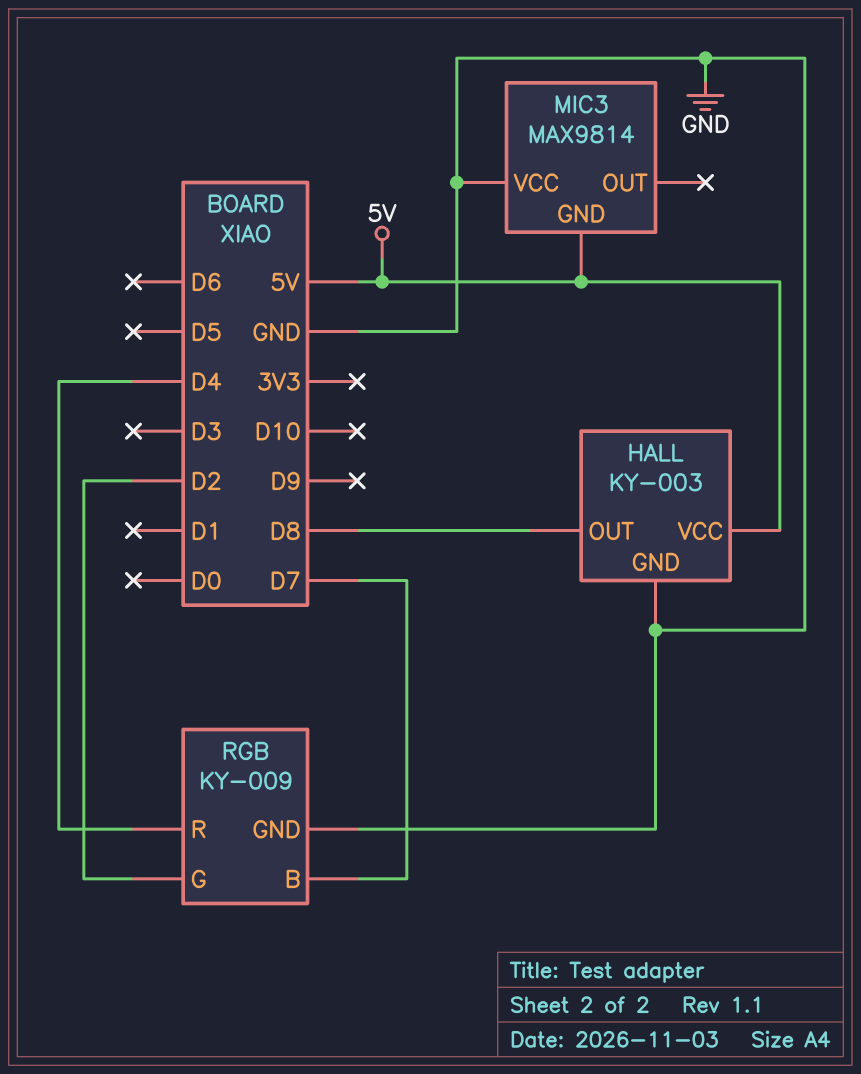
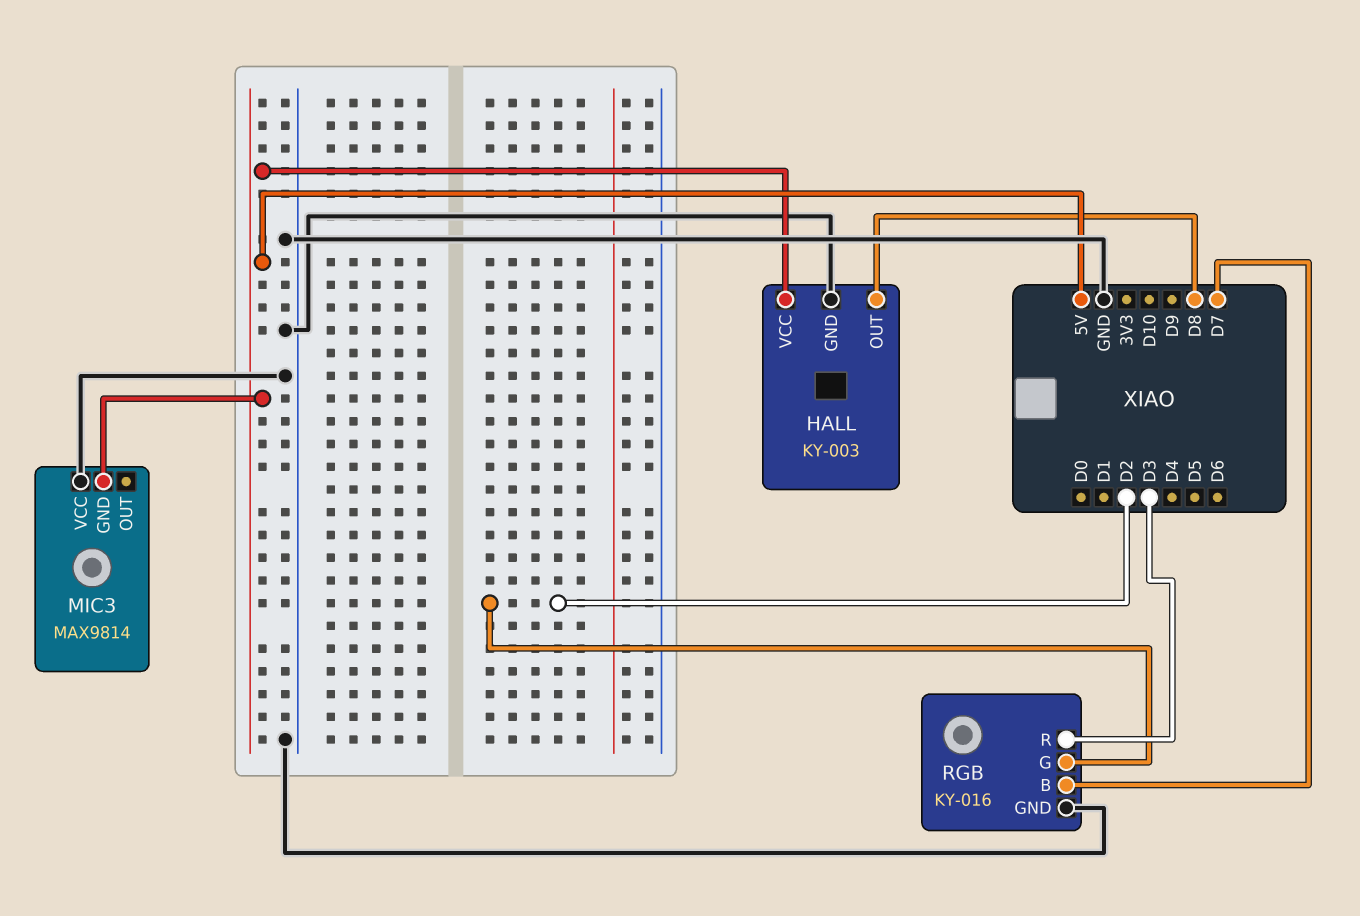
RGB: KY-009 -> KY-016
RGB pin R: D4 -> D3

